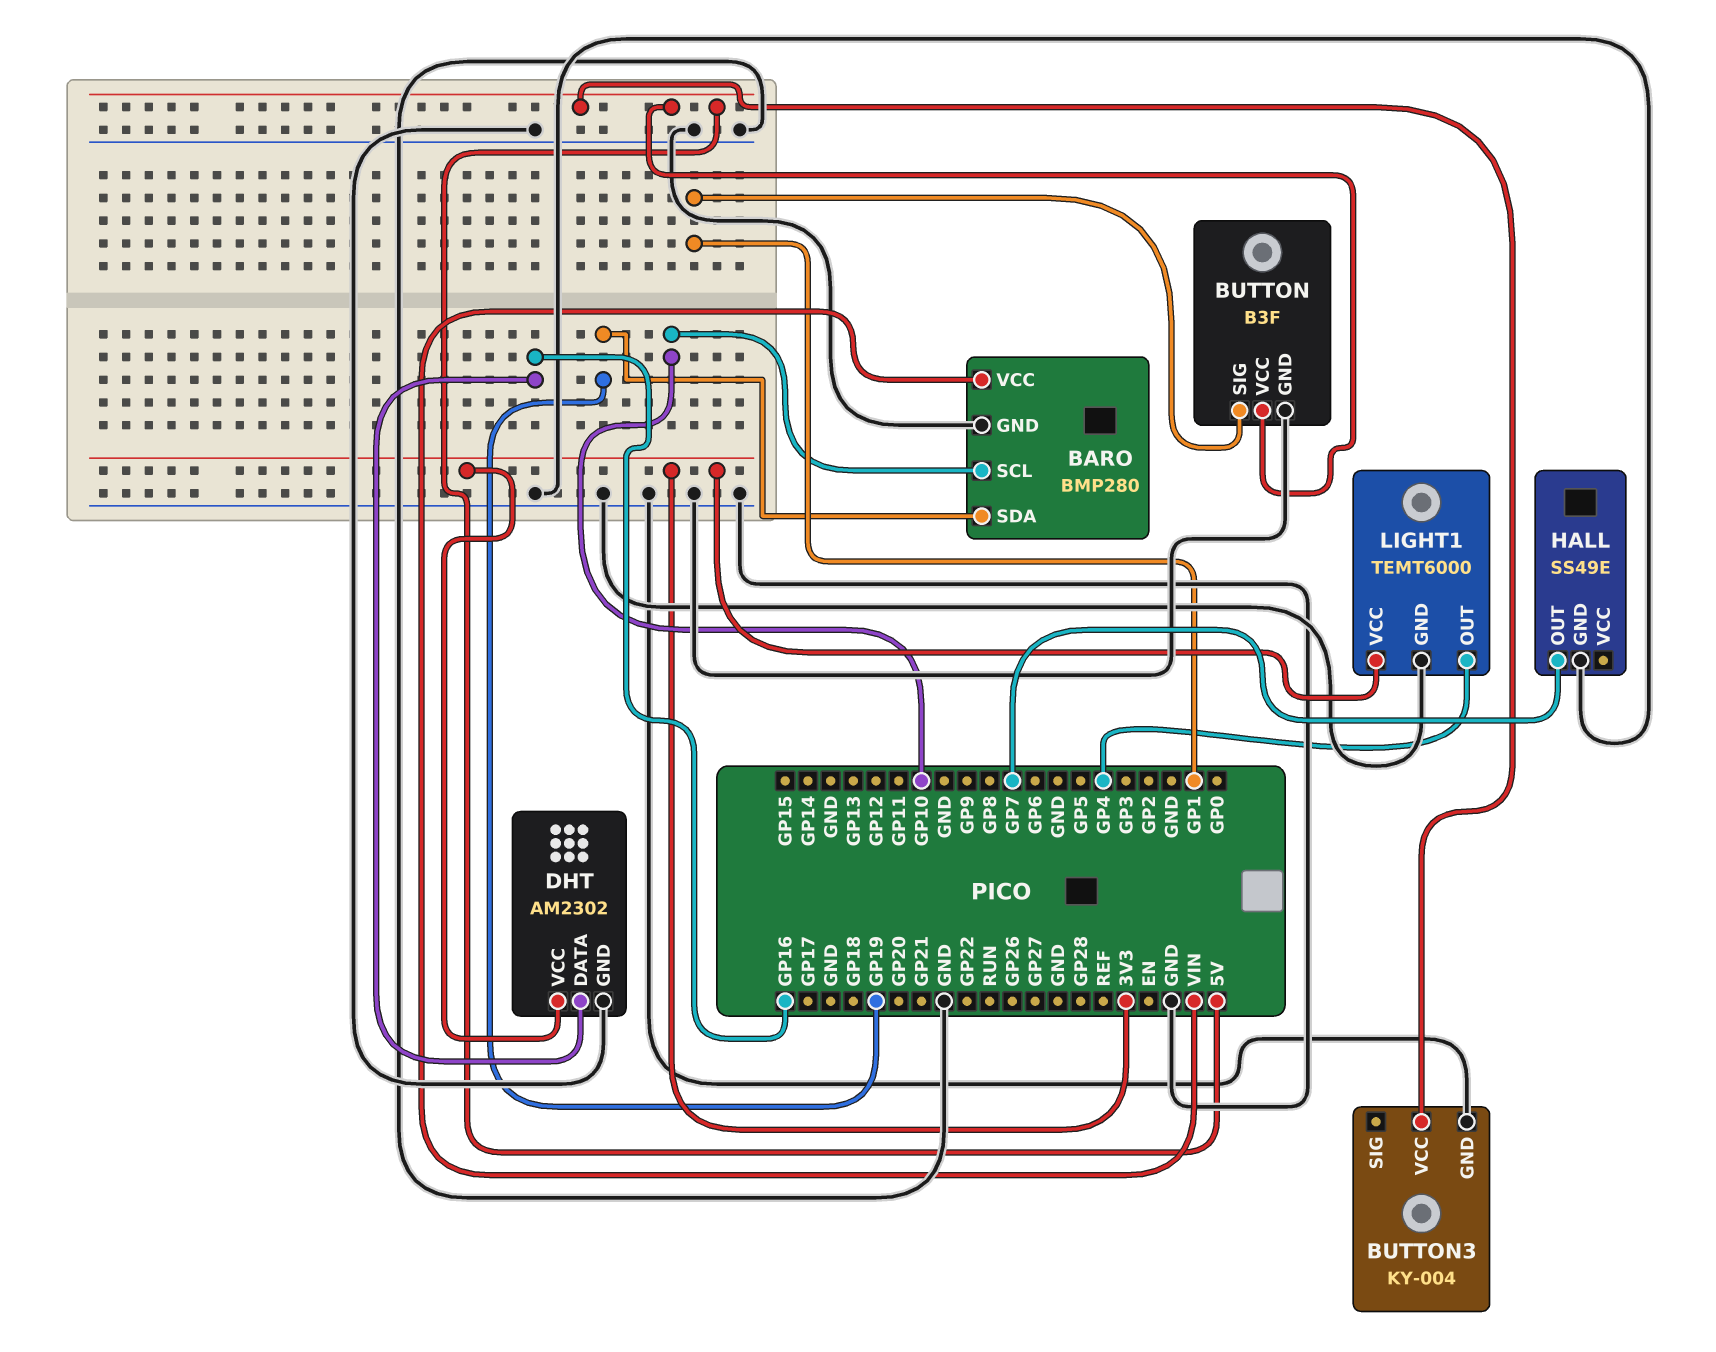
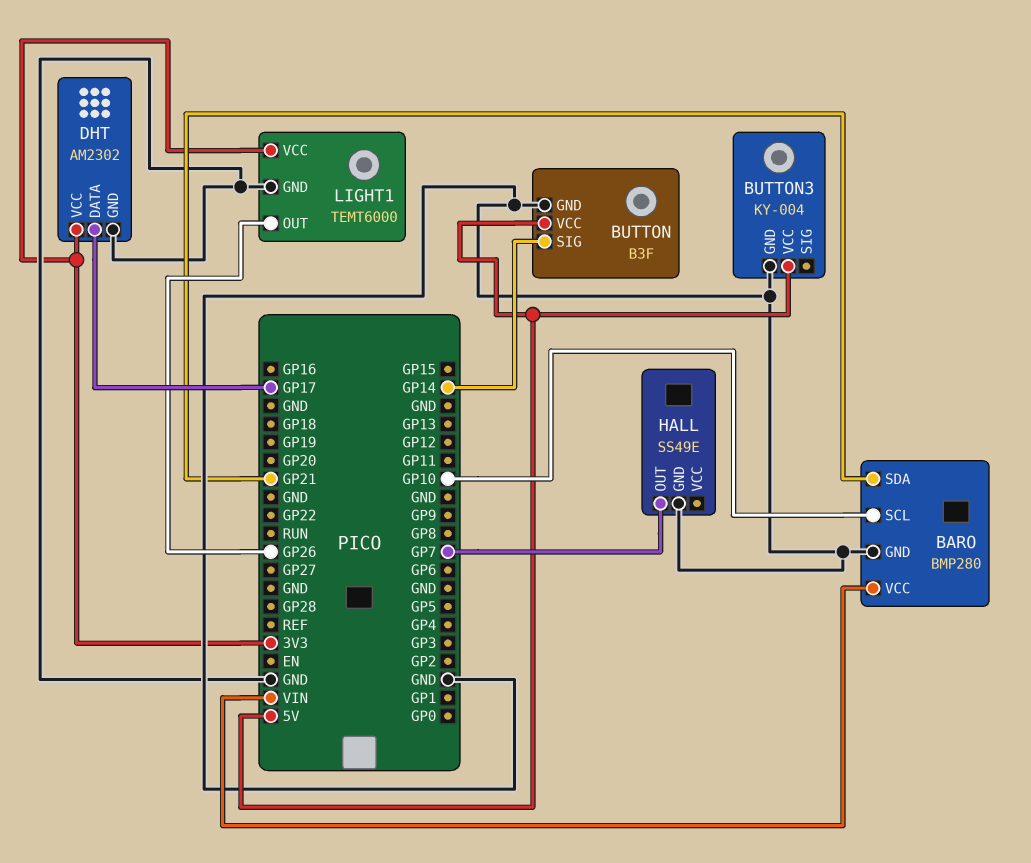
BARO pin SDA: GP19 -> GP21
BUTTON pin SIG: GP1 -> GP14
DHT pin DATA: GP16 -> GP17
LIGHT1 pin OUT: GP4 -> GP26

